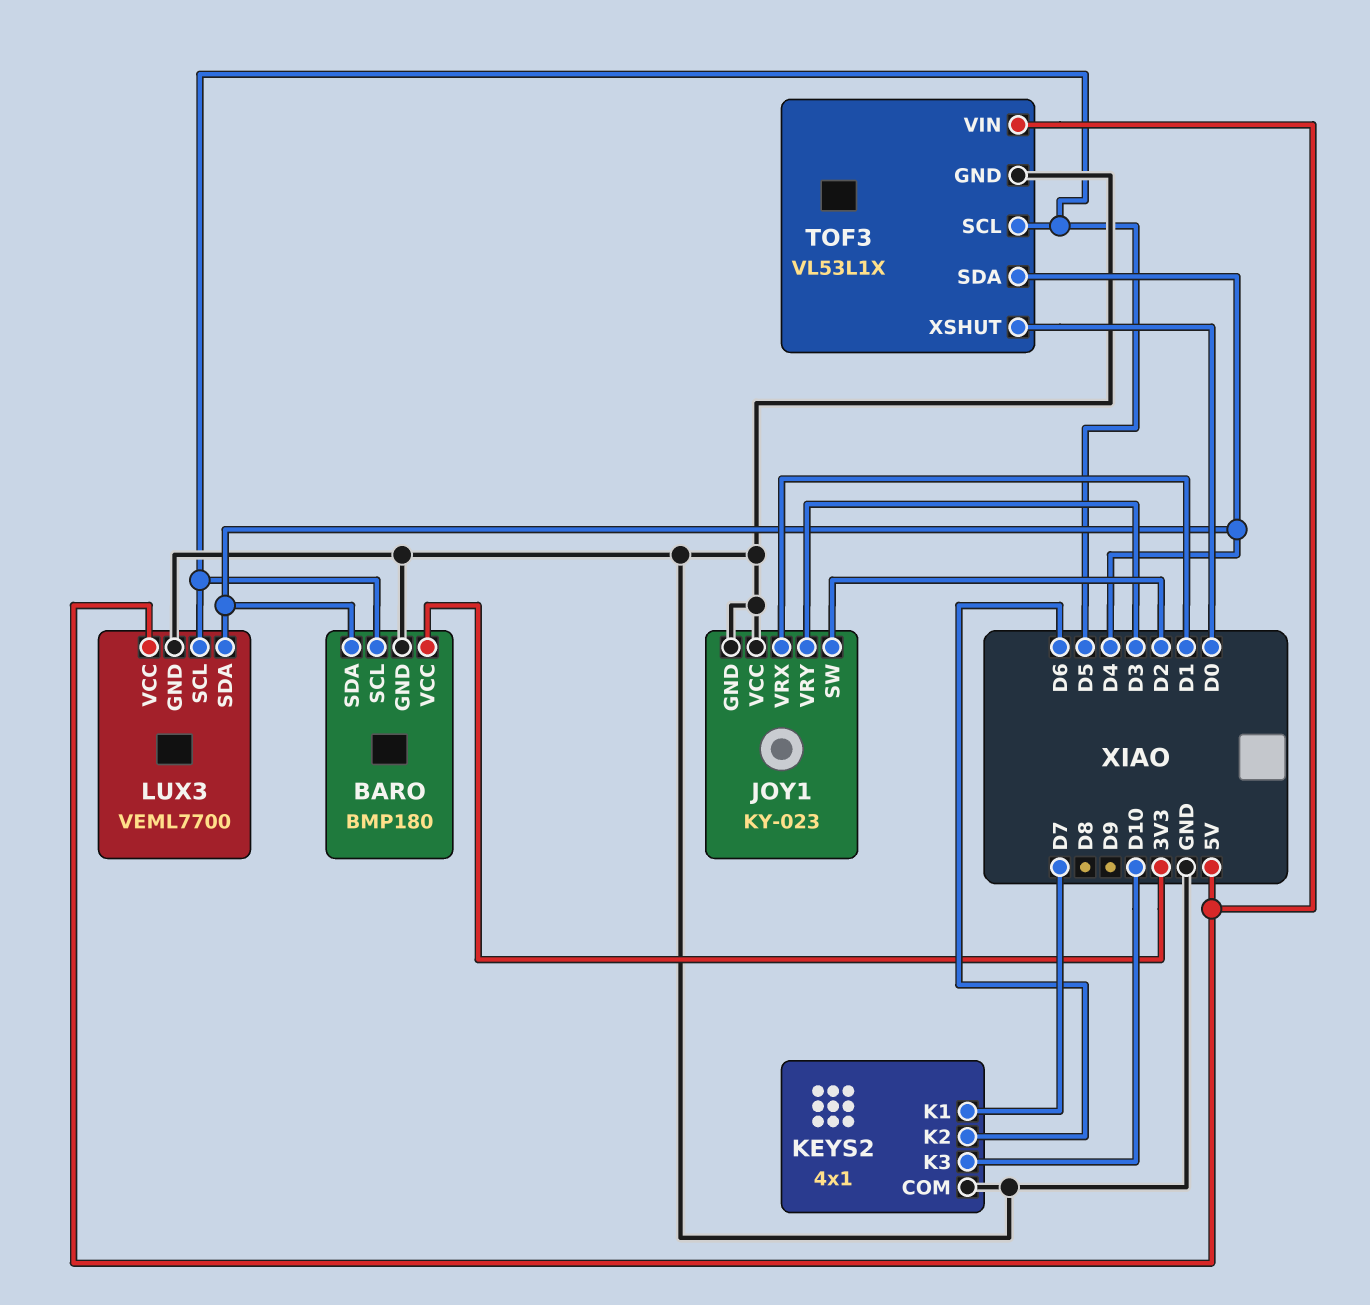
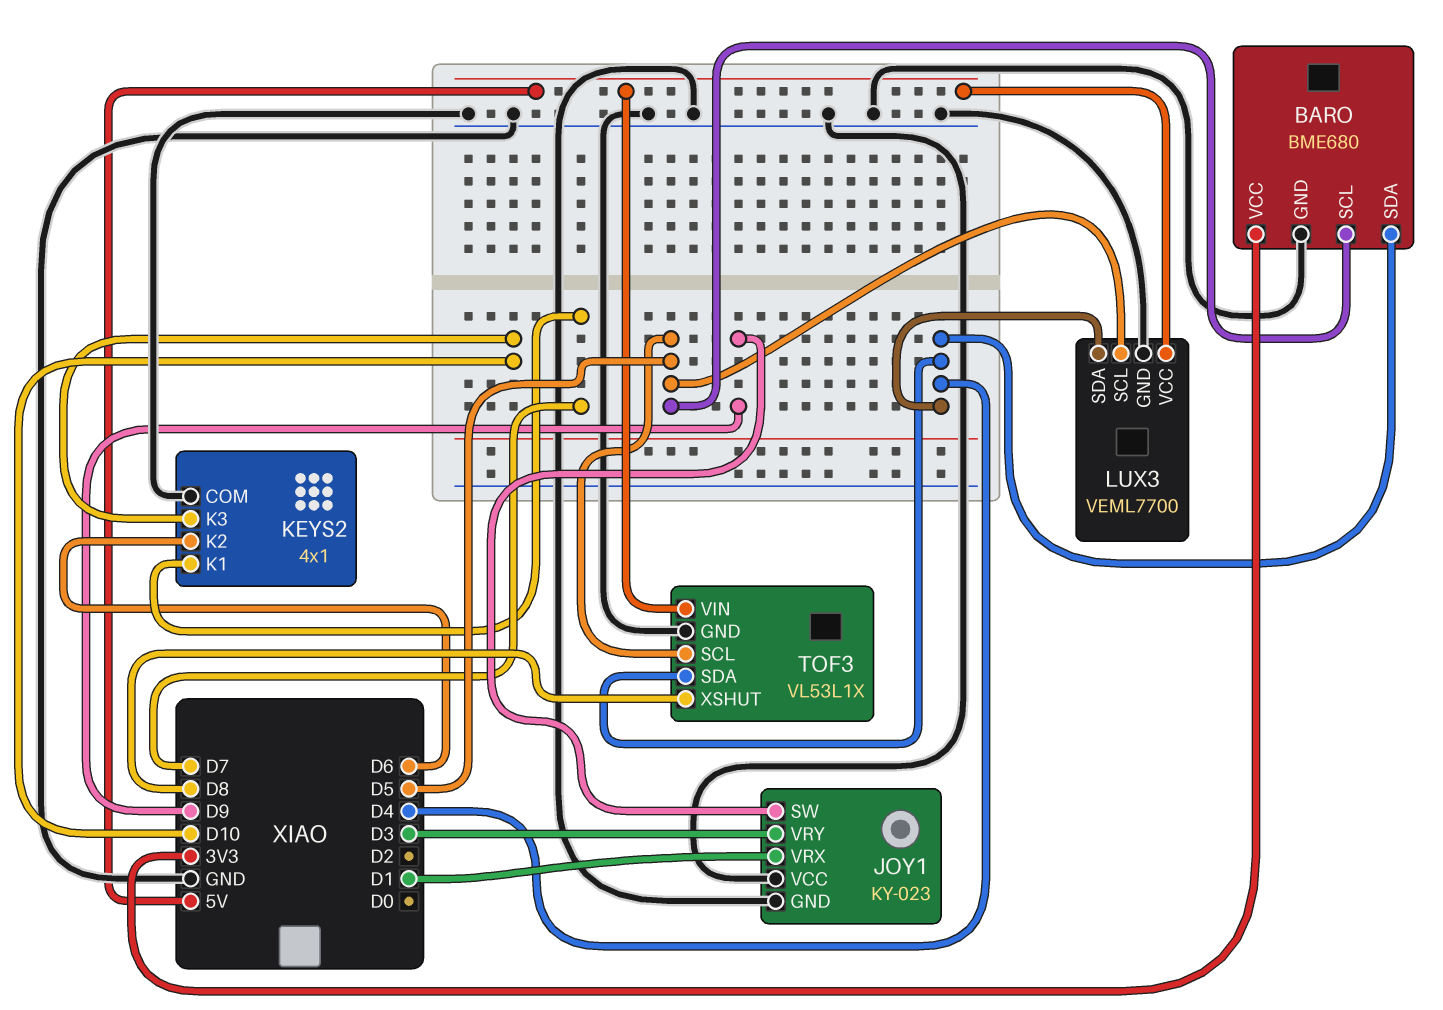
BARO: BMP180 -> BME680
JOY1 pin SW: D2 -> D9
TOF3 pin XSHUT: D0 -> D8

